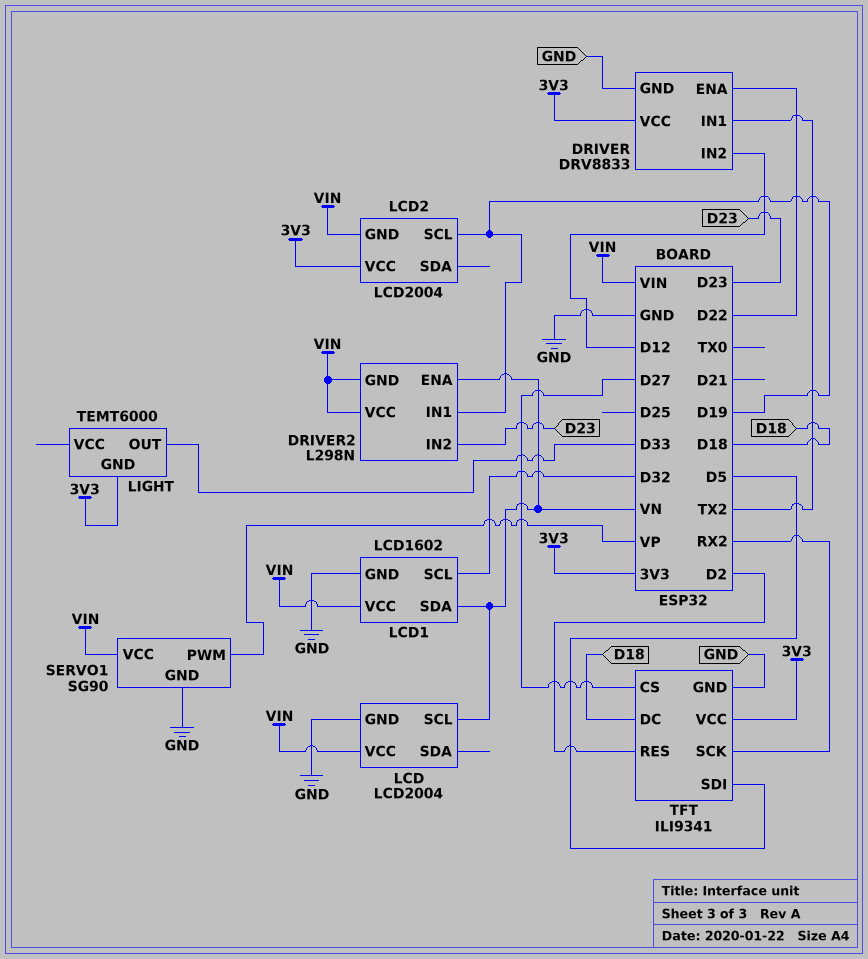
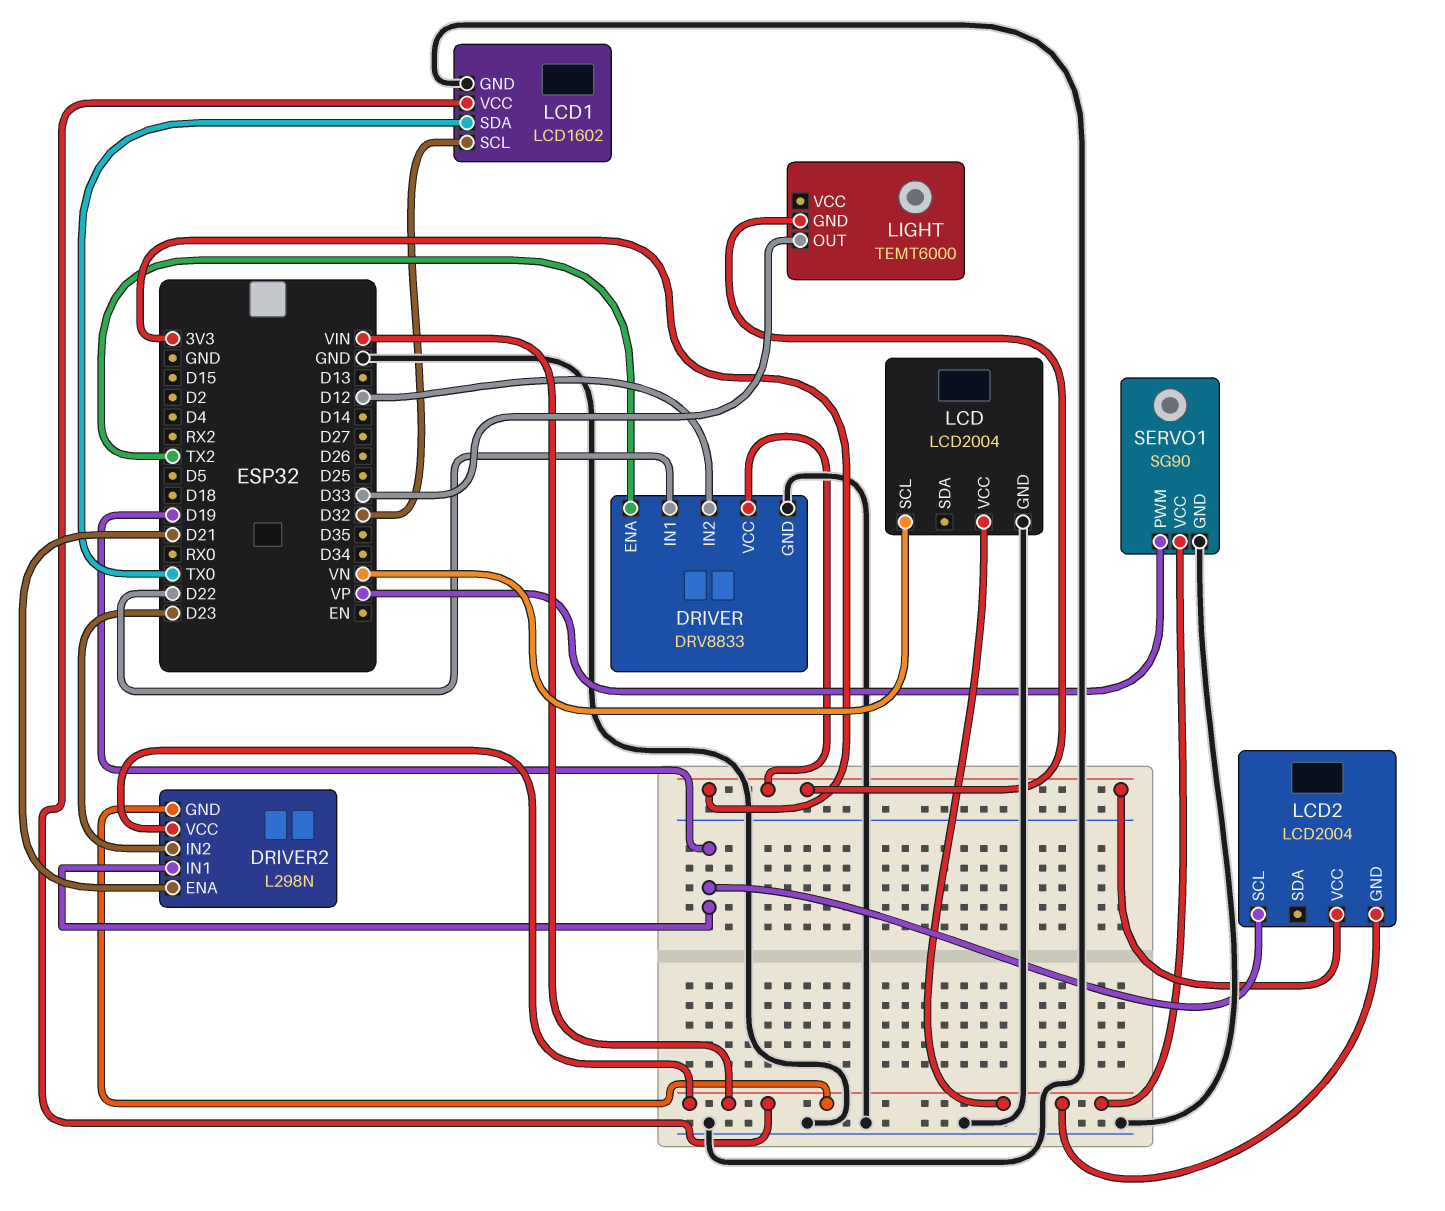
DRIVER pin ENA: D22 -> TX2
DRIVER pin IN1: TX2 -> D22
DRIVER2 pin ENA: VN -> D21
LCD1 pin SDA: VN -> TX0
TFT: ILI9341 -> none
TFT pin CS: D27 -> none
TFT pin DC: D18 -> none
TFT pin GND: GND -> none
TFT pin RES: D2 -> none
TFT pin SCK: RX2 -> none
TFT pin SDI: D5 -> none
TFT pin VCC: 3V3 -> none

